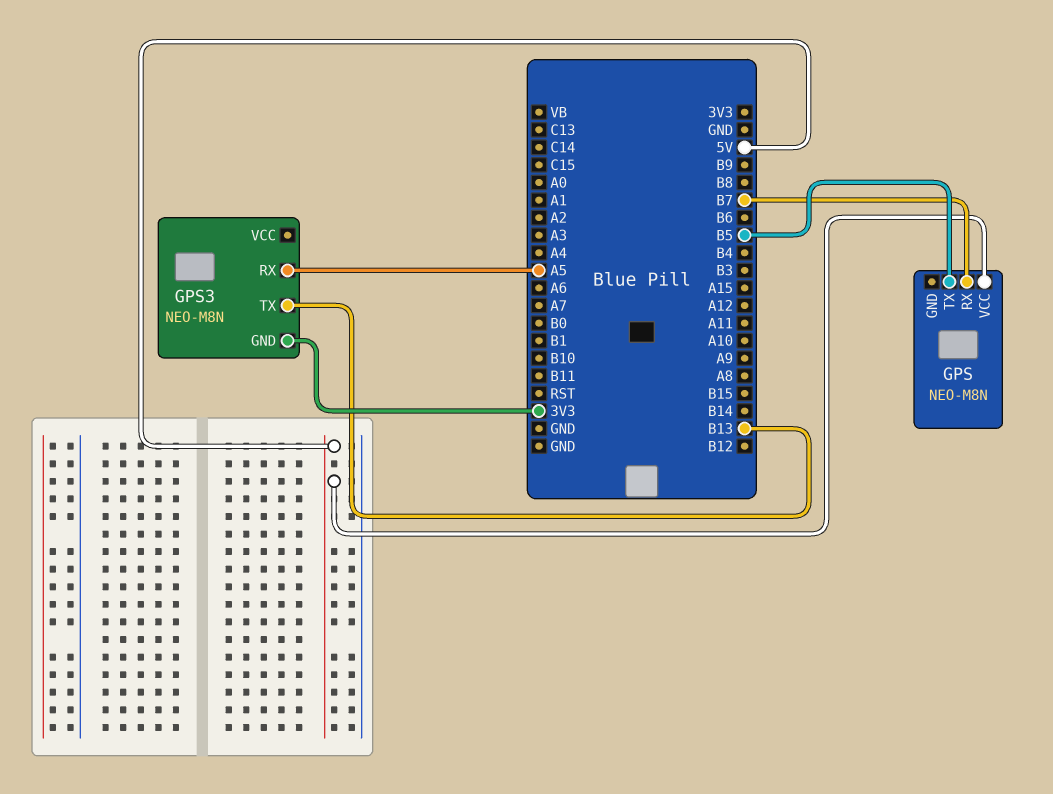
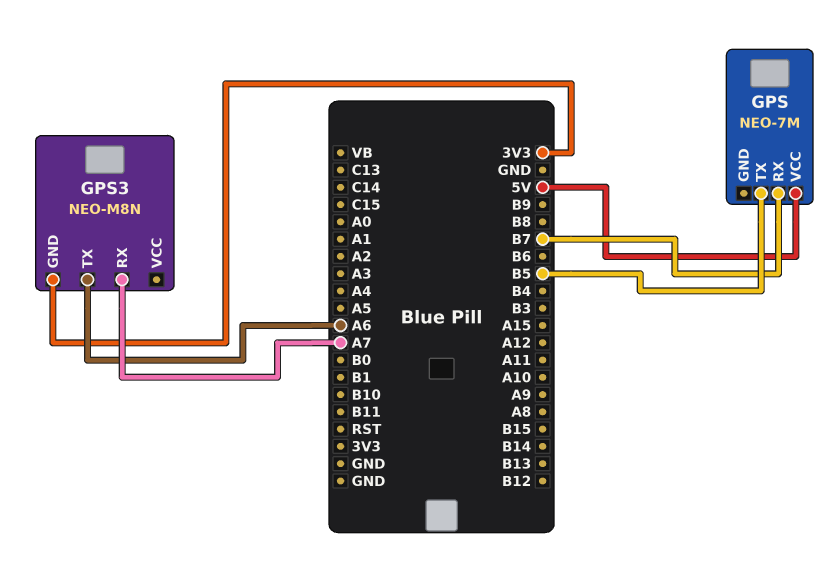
GPS: NEO-M8N -> NEO-7M
GPS3 pin RX: A5 -> A7
GPS3 pin TX: B13 -> A6

